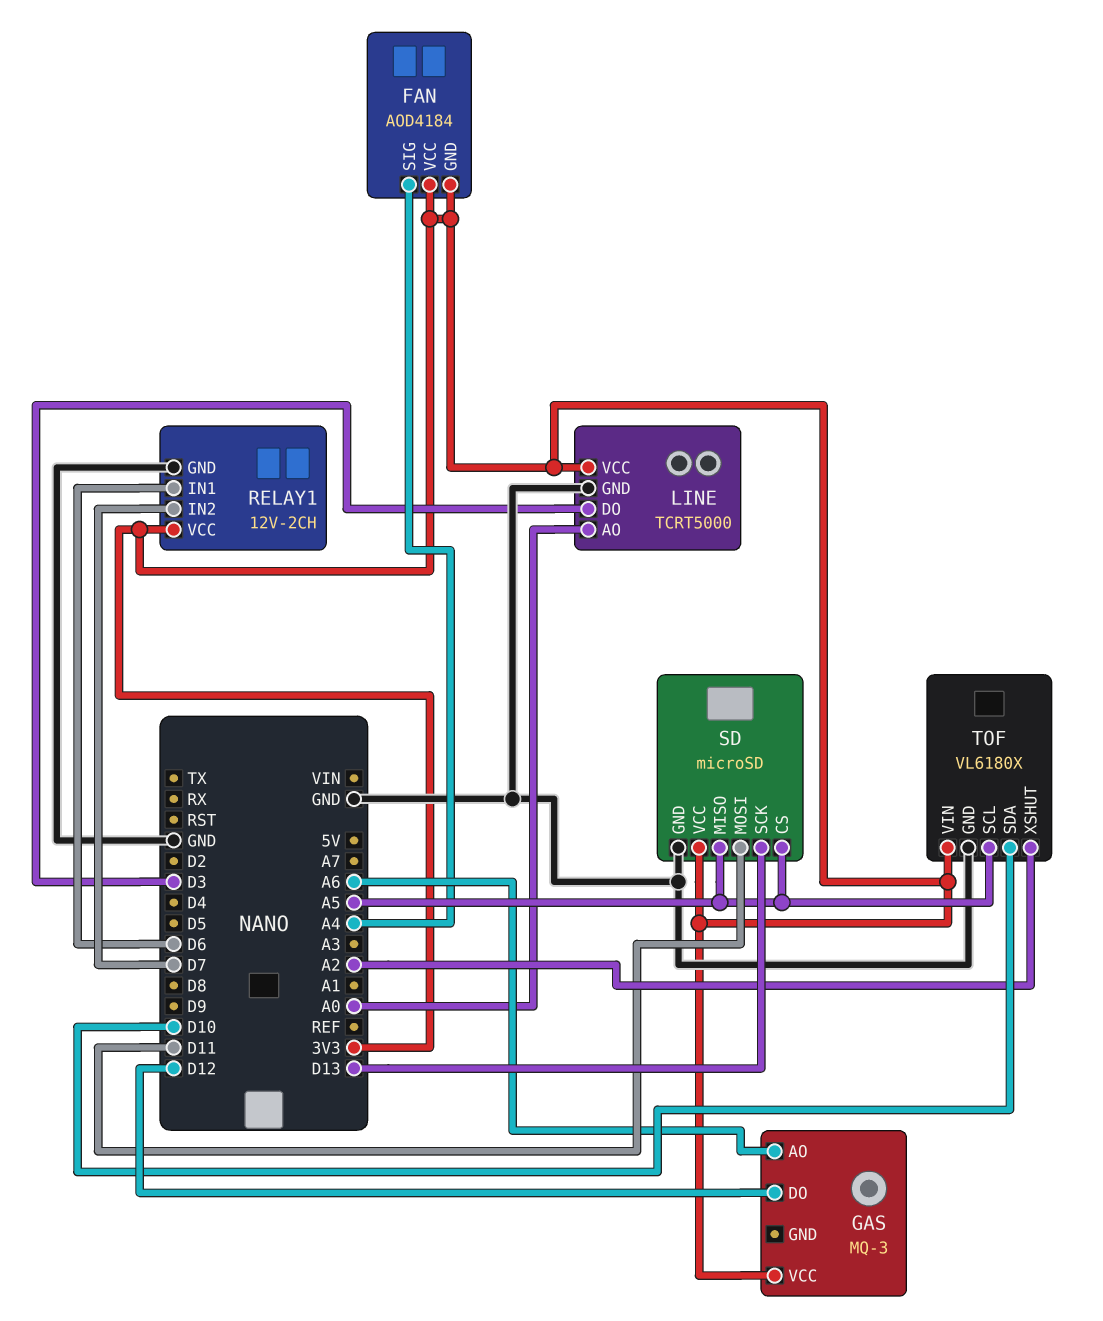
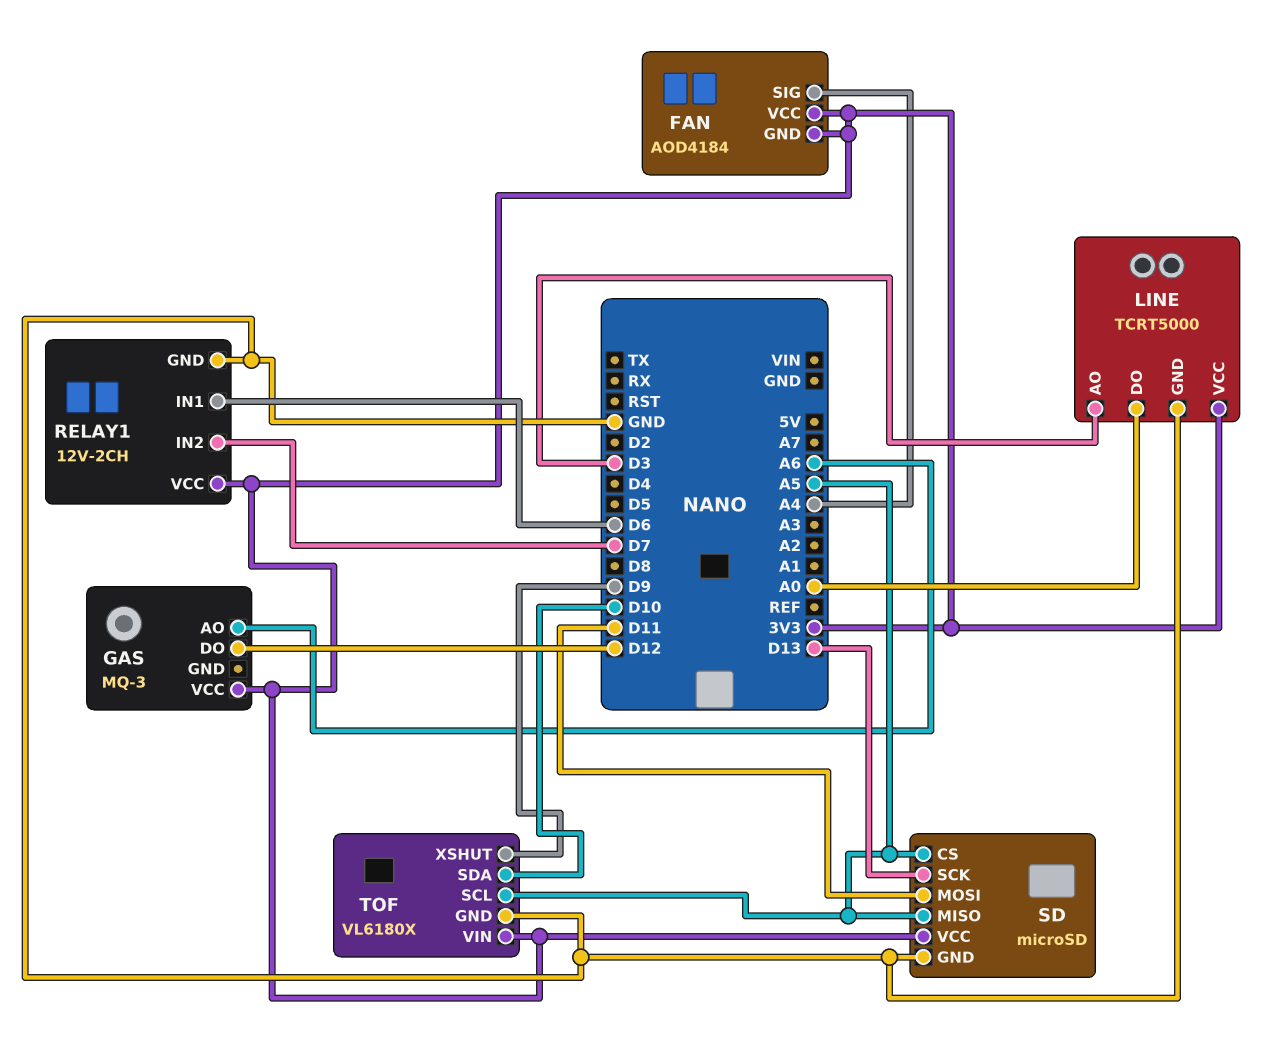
LINE pin AO: A0 -> D3
LINE pin DO: D3 -> A0
TOF pin XSHUT: A2 -> D9

